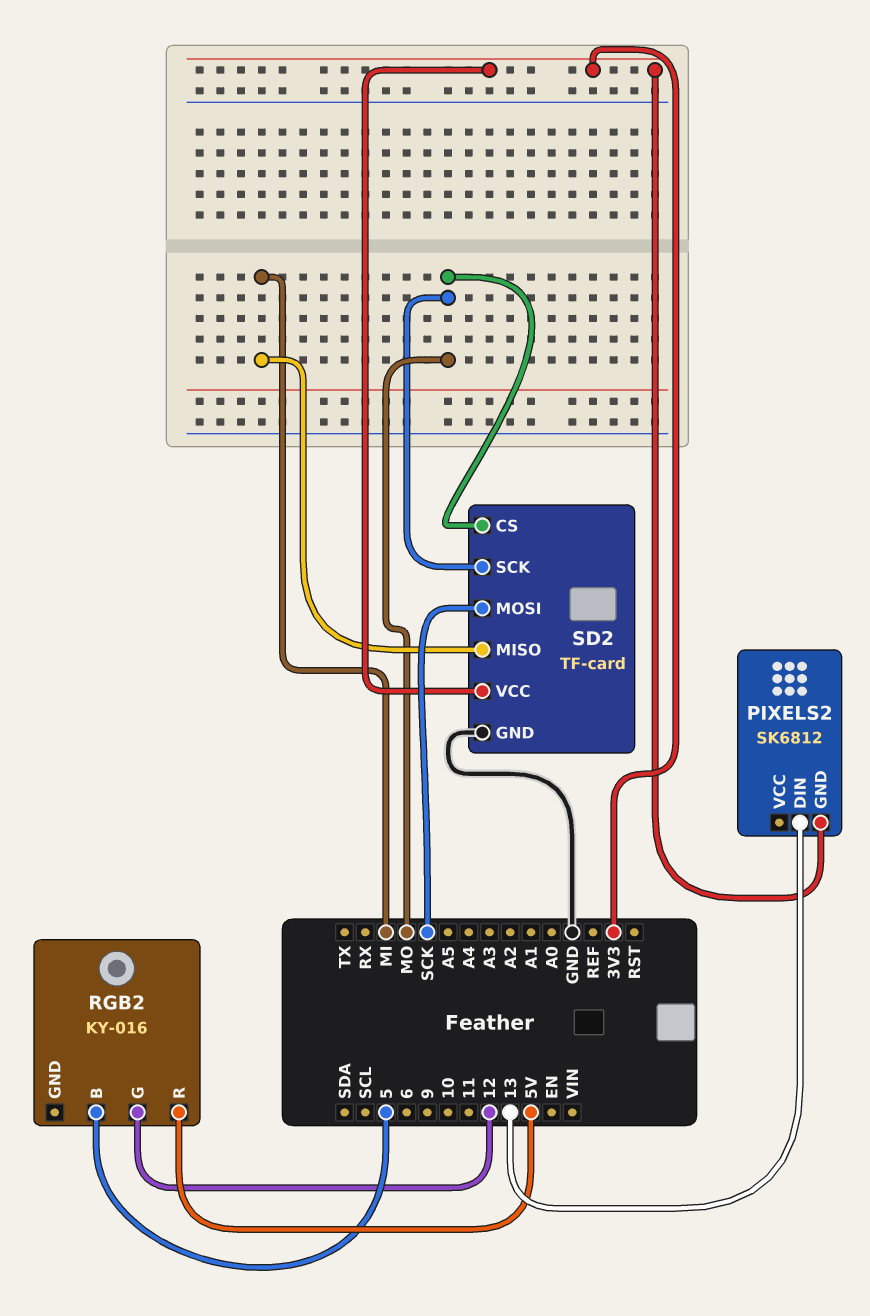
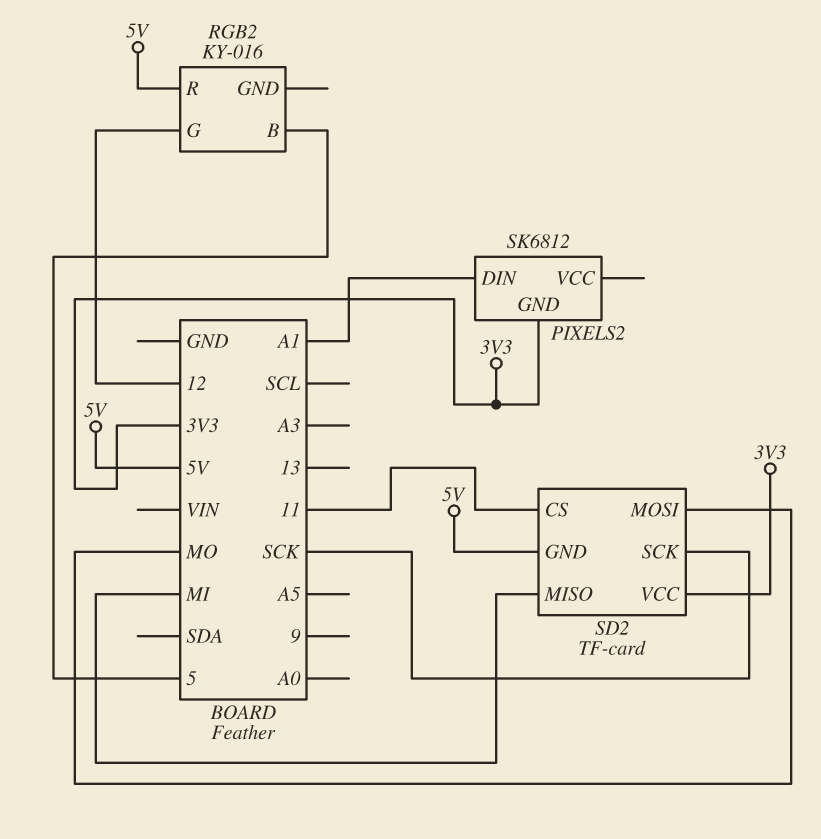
PIXELS2 pin DIN: 13 -> A1
SD2 pin CS: MO -> 11
SD2 pin GND: GND -> 5V
SD2 pin MOSI: SCK -> MO
SD2 pin SCK: MO -> SCK

